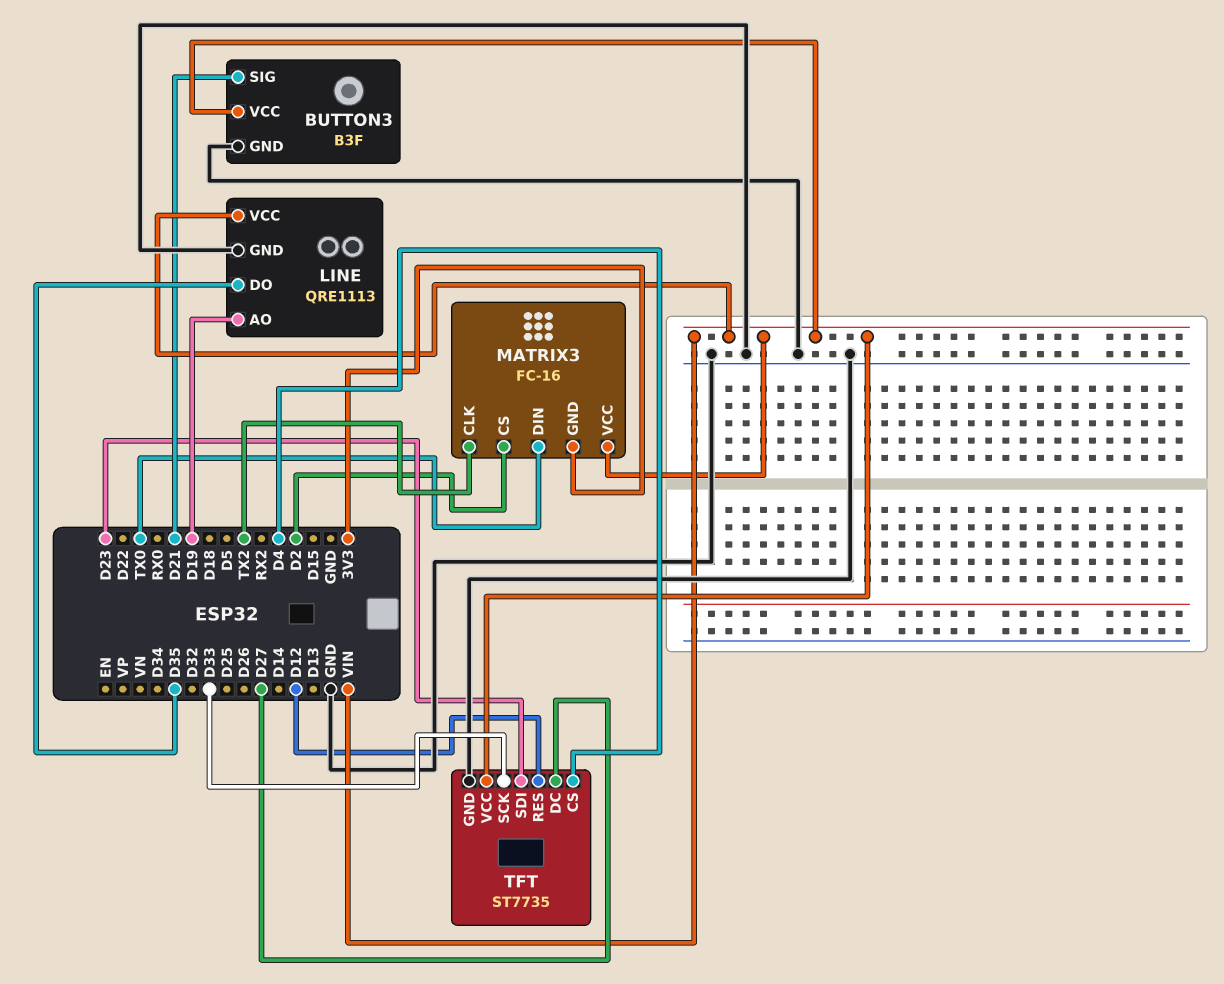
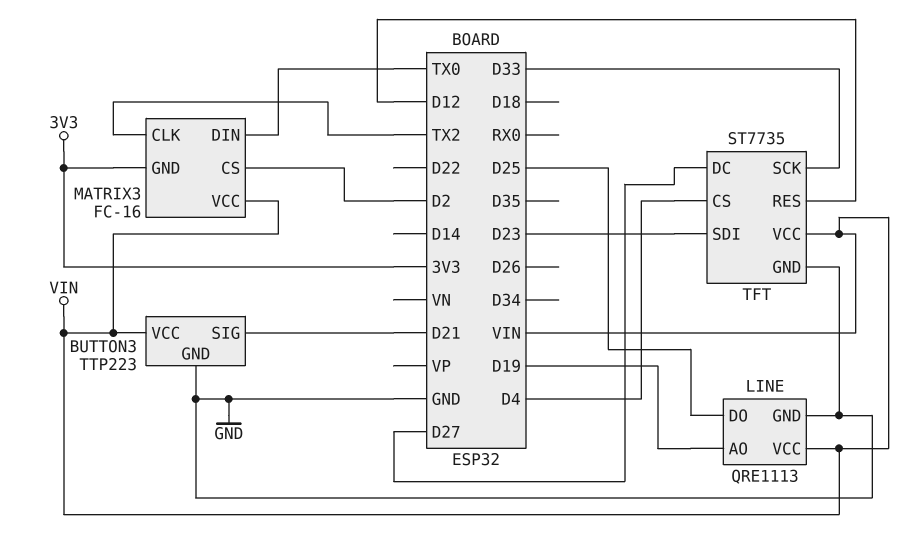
BUTTON3: B3F -> TTP223
LINE pin DO: D35 -> D25

